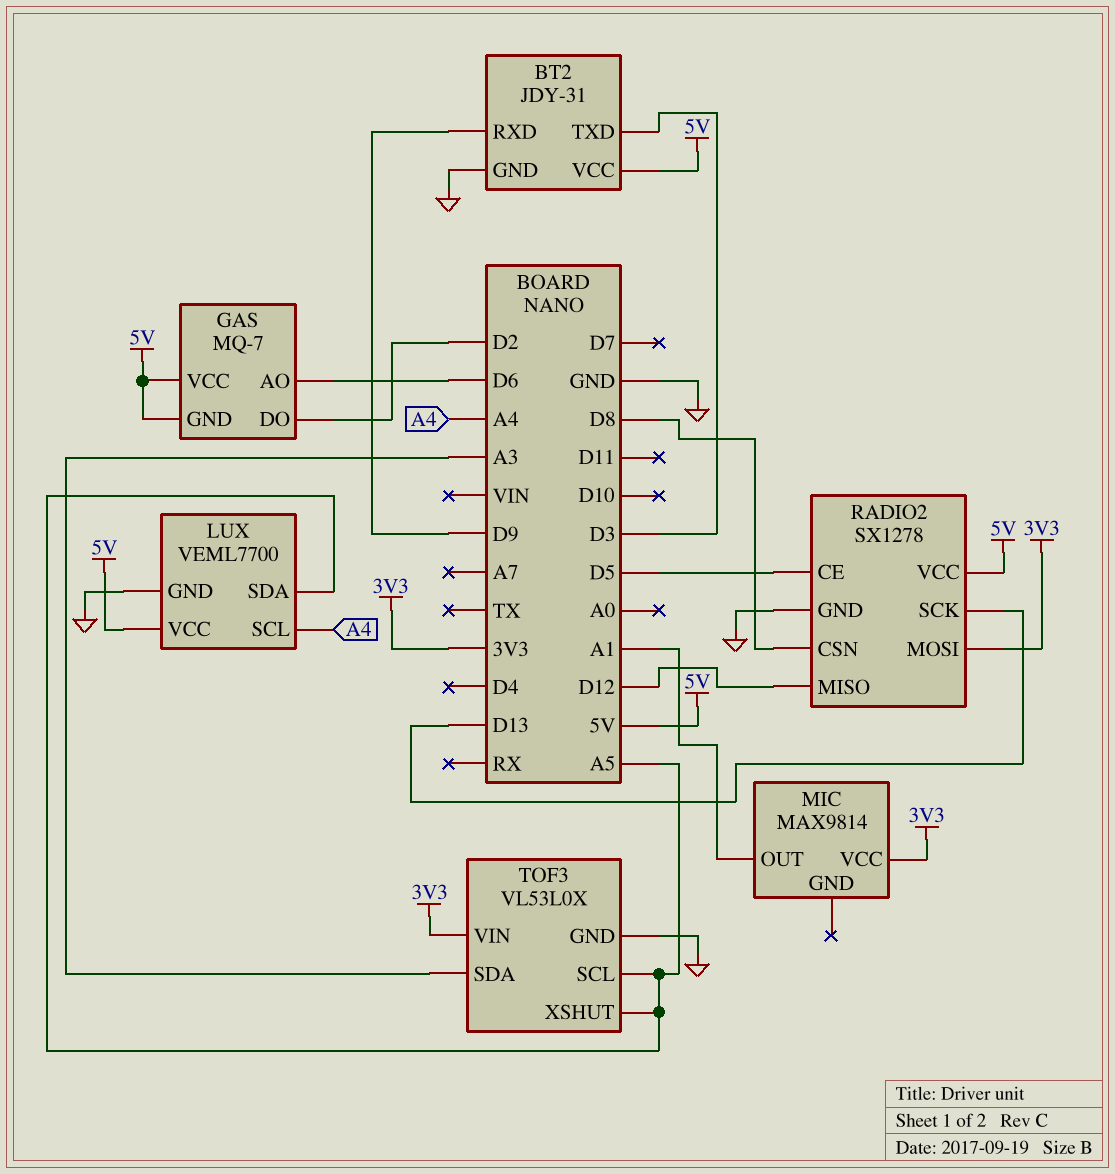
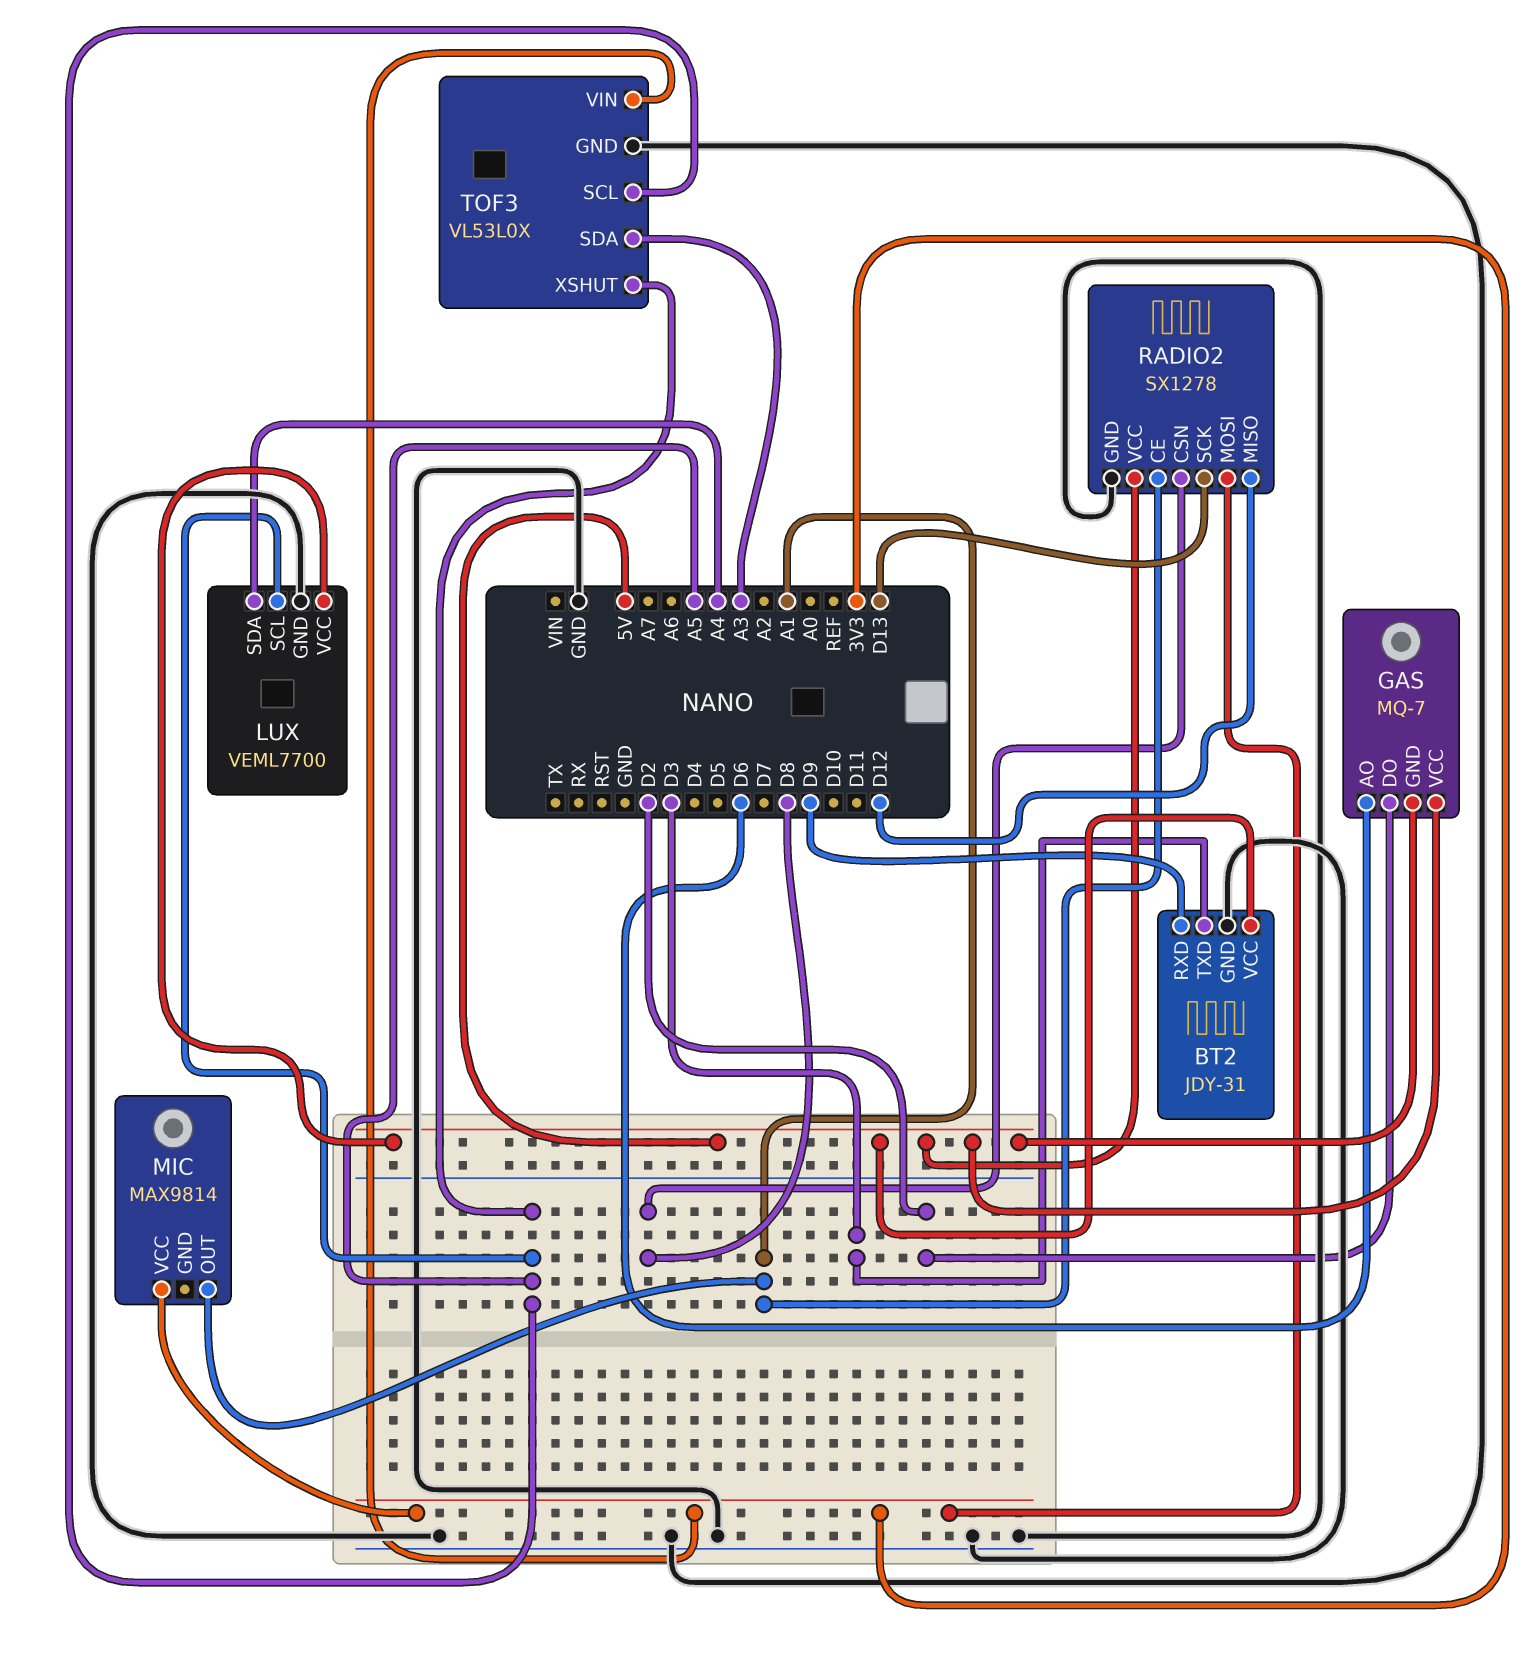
LUX pin SCL: A4 -> A5
LUX pin SDA: A5 -> A4
RADIO2 pin CE: D5 -> A1

